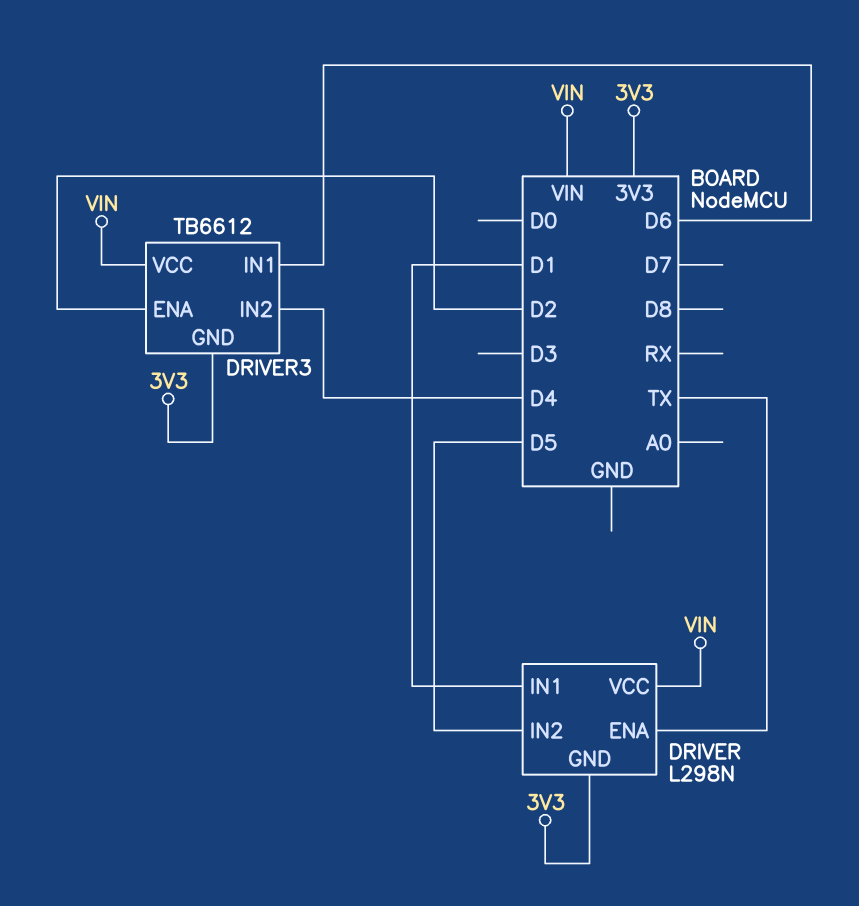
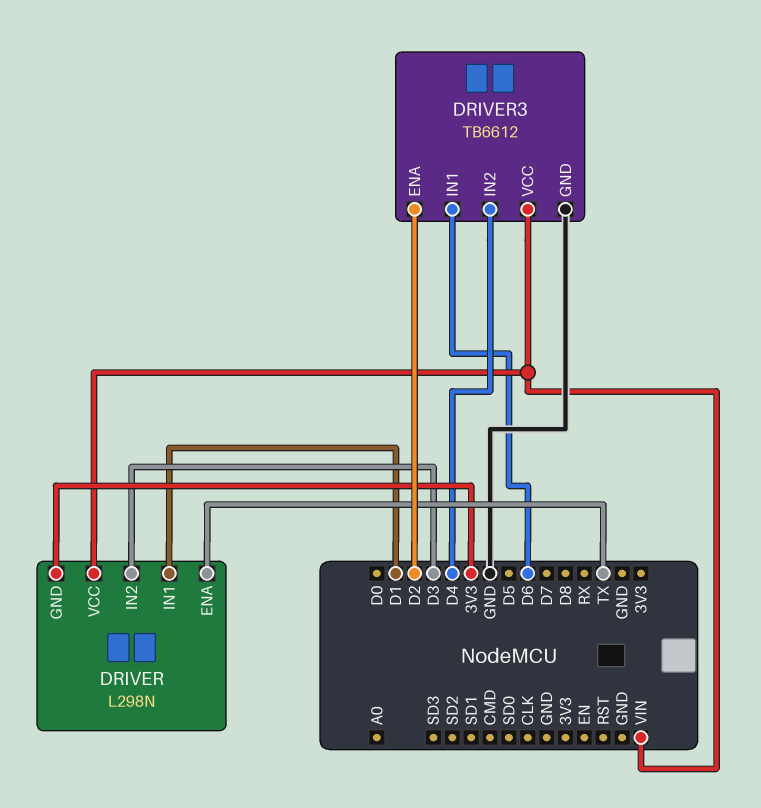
DRIVER pin IN2: D5 -> D3
DRIVER3 pin GND: 3V3 -> GND

